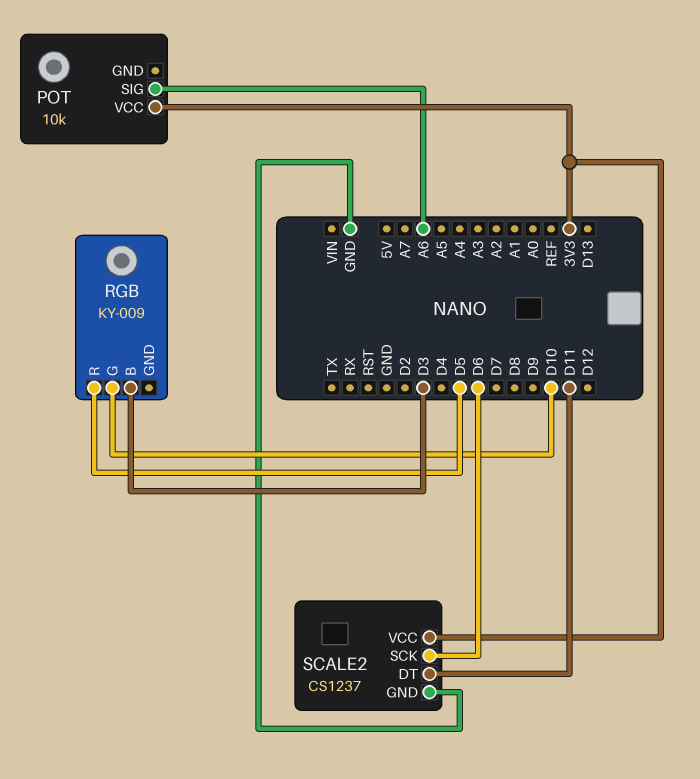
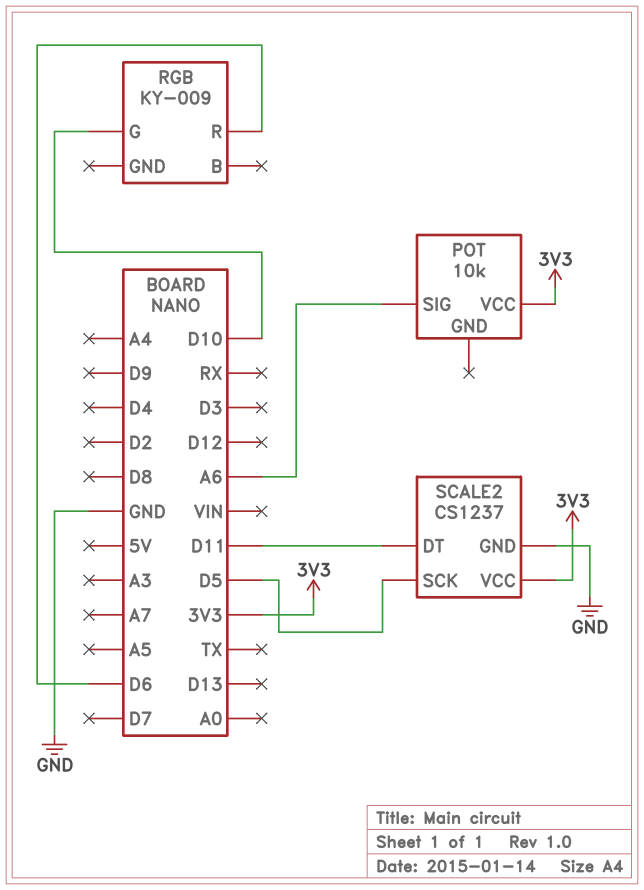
RGB pin B: D3 -> none
RGB pin R: D5 -> D6
SCALE2 pin SCK: D6 -> D5

